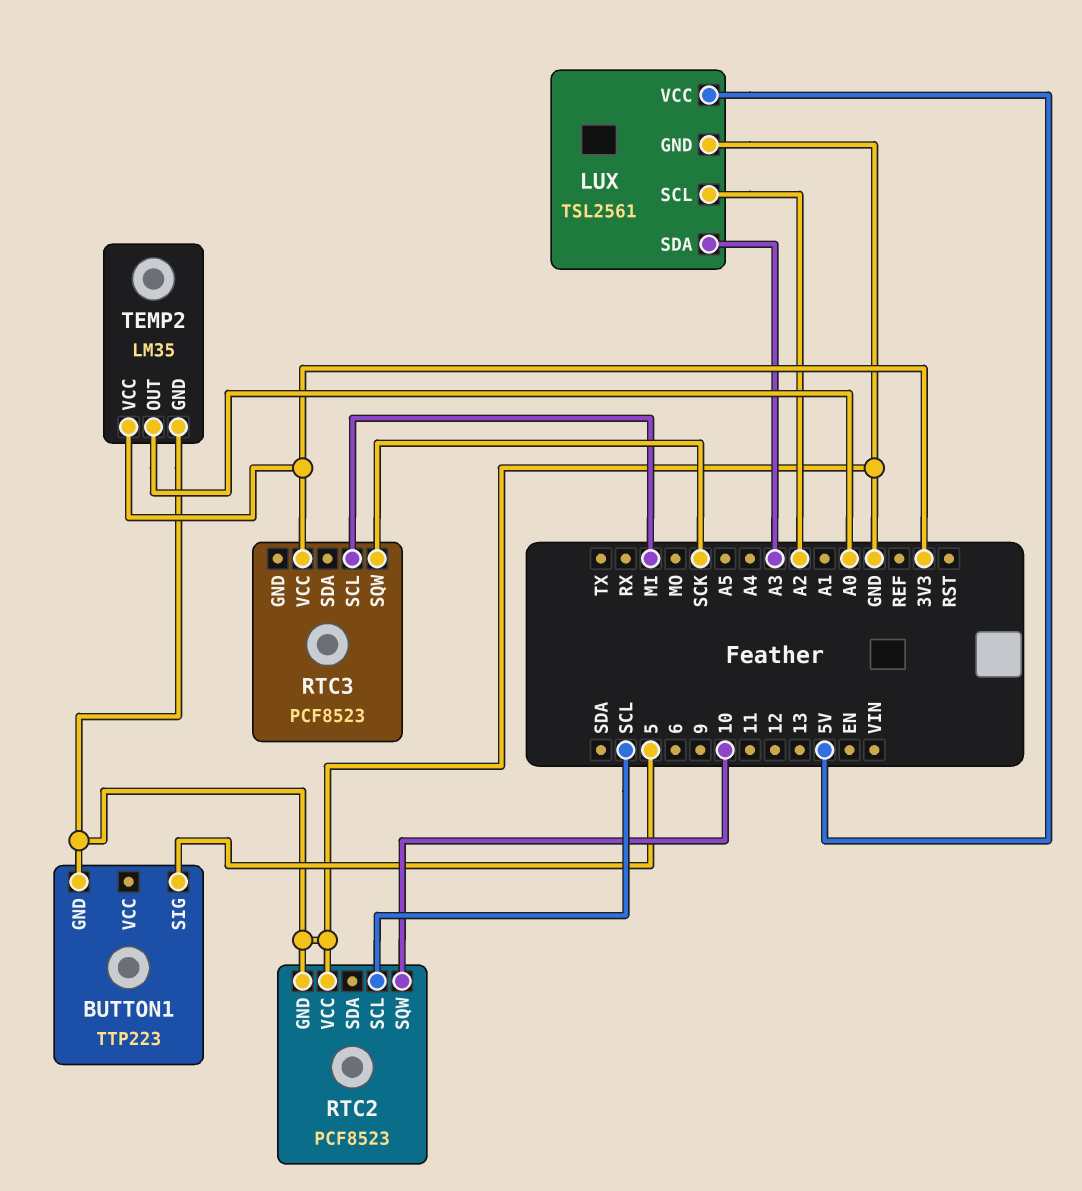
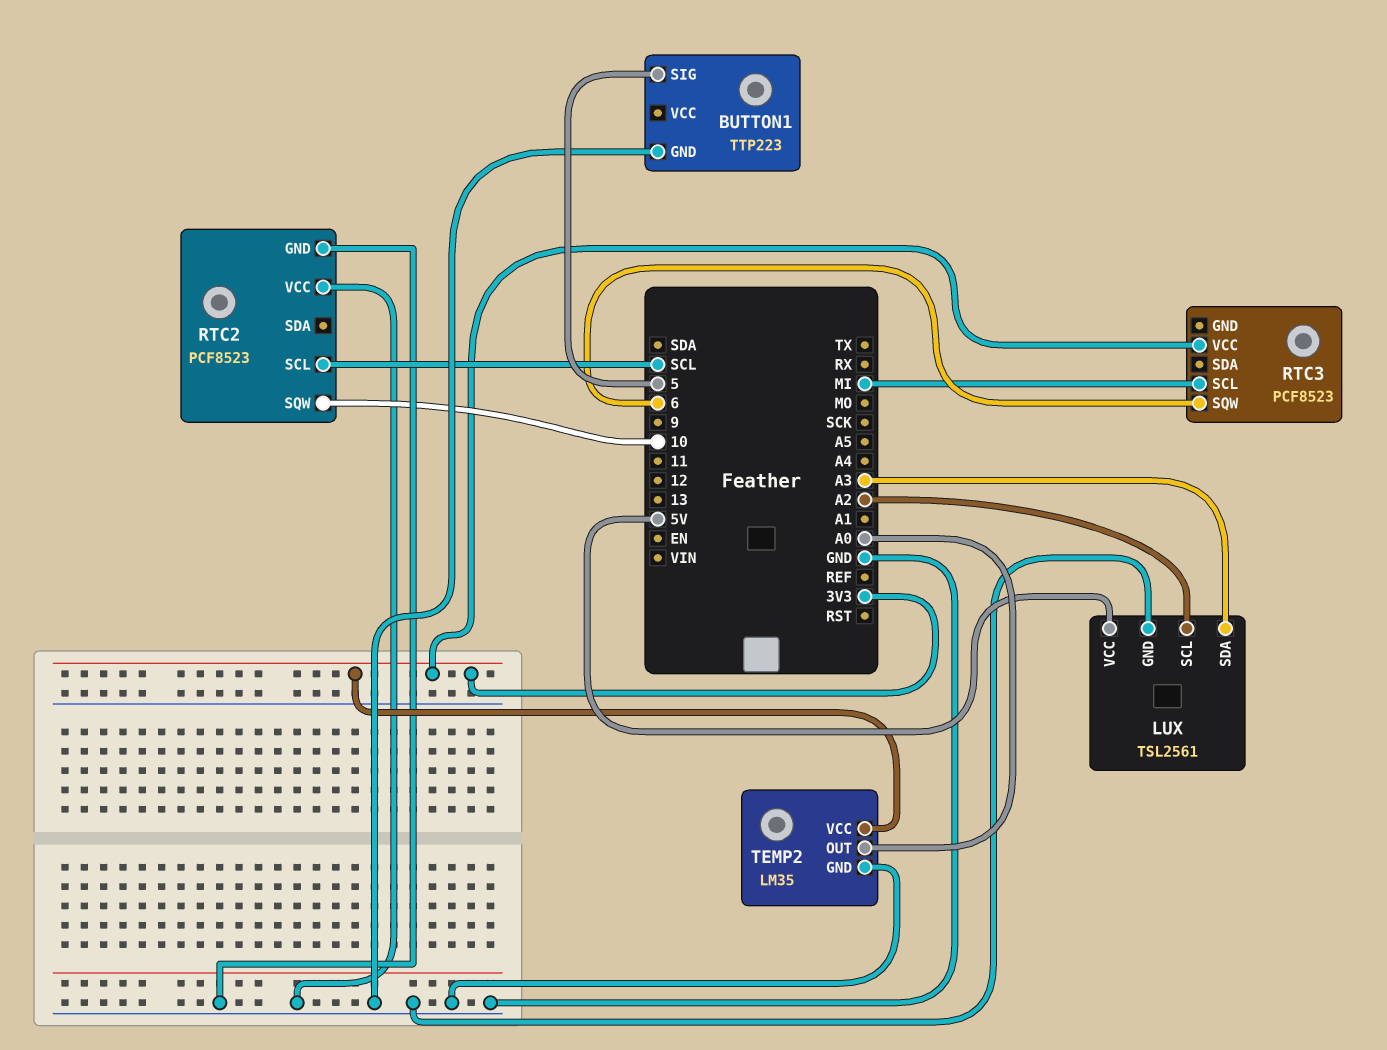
RTC3 pin SQW: SCK -> 6

